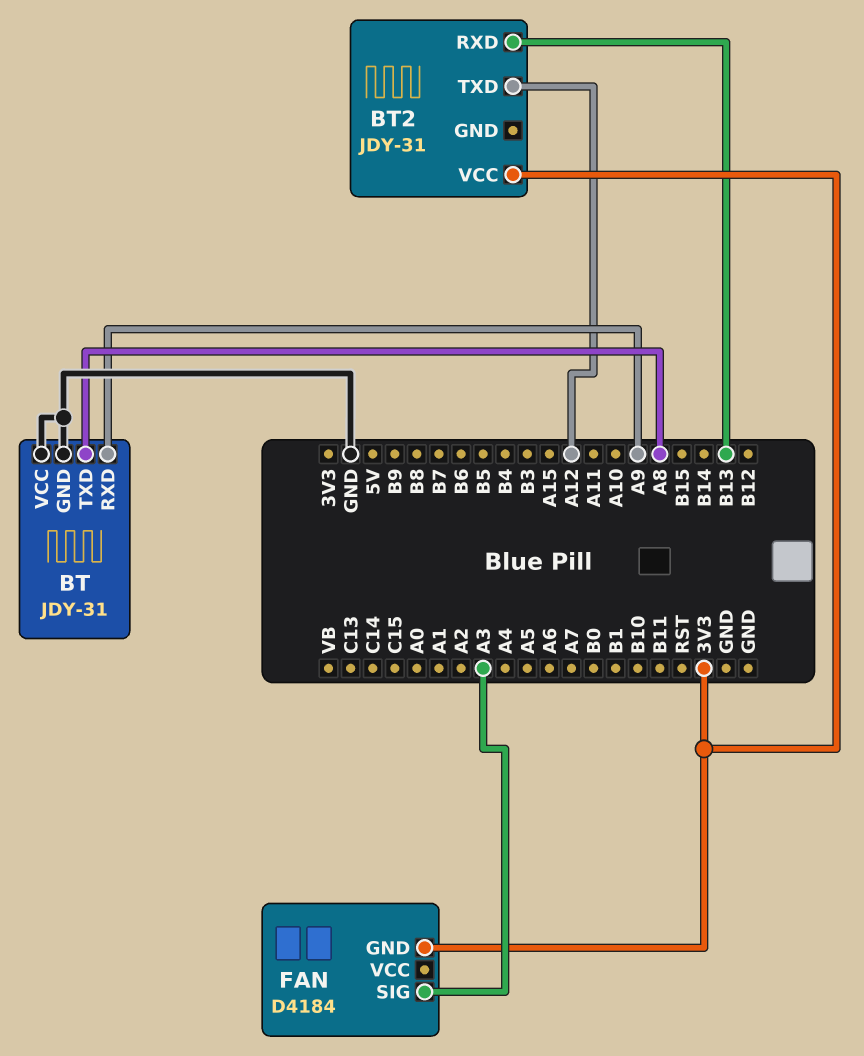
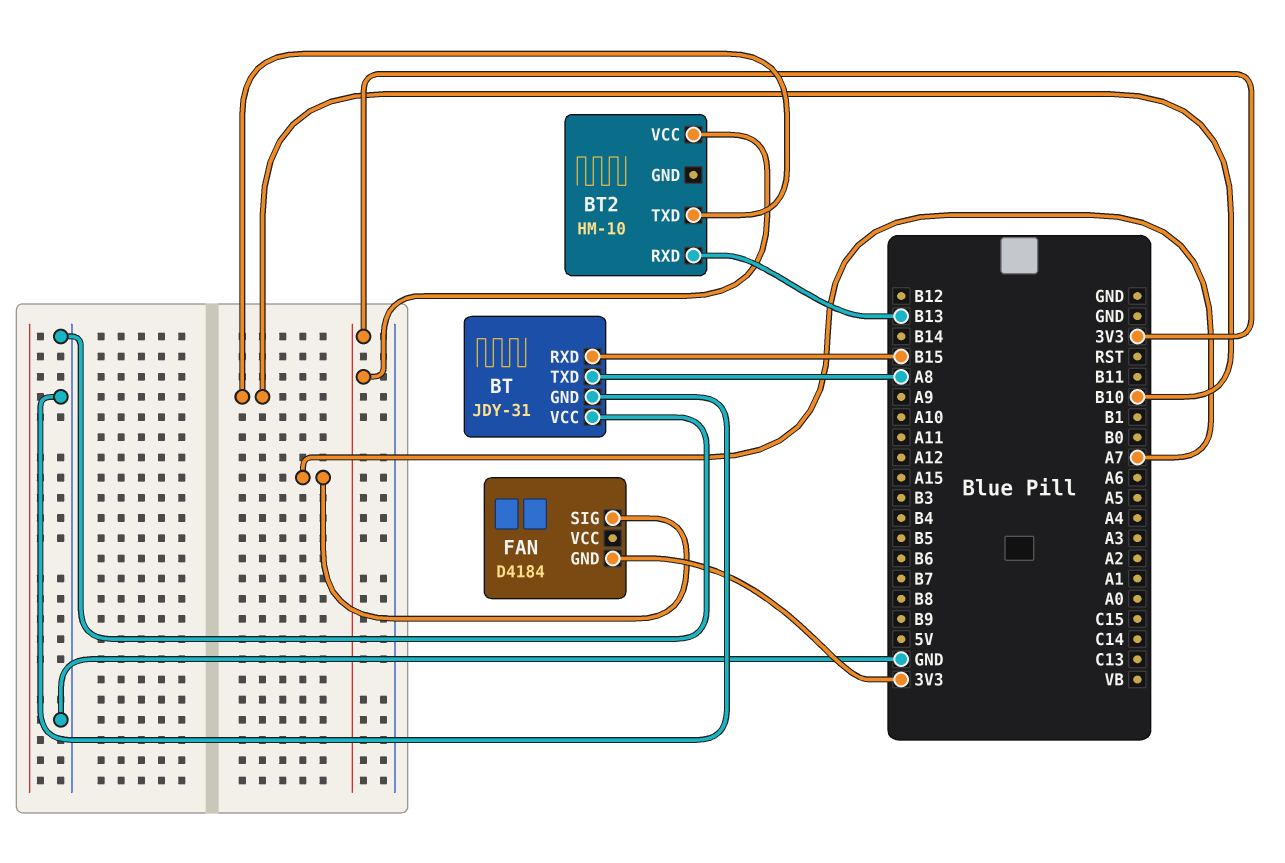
BT pin RXD: A9 -> B15
BT2: JDY-31 -> HM-10
BT2 pin TXD: A12 -> B10
FAN pin SIG: A3 -> A7

